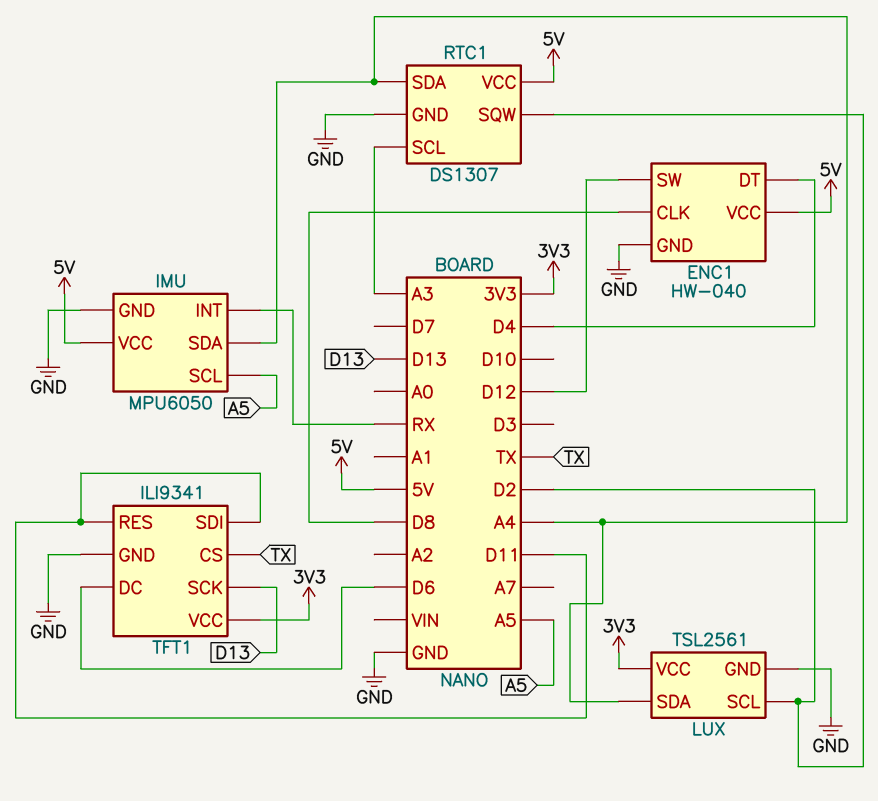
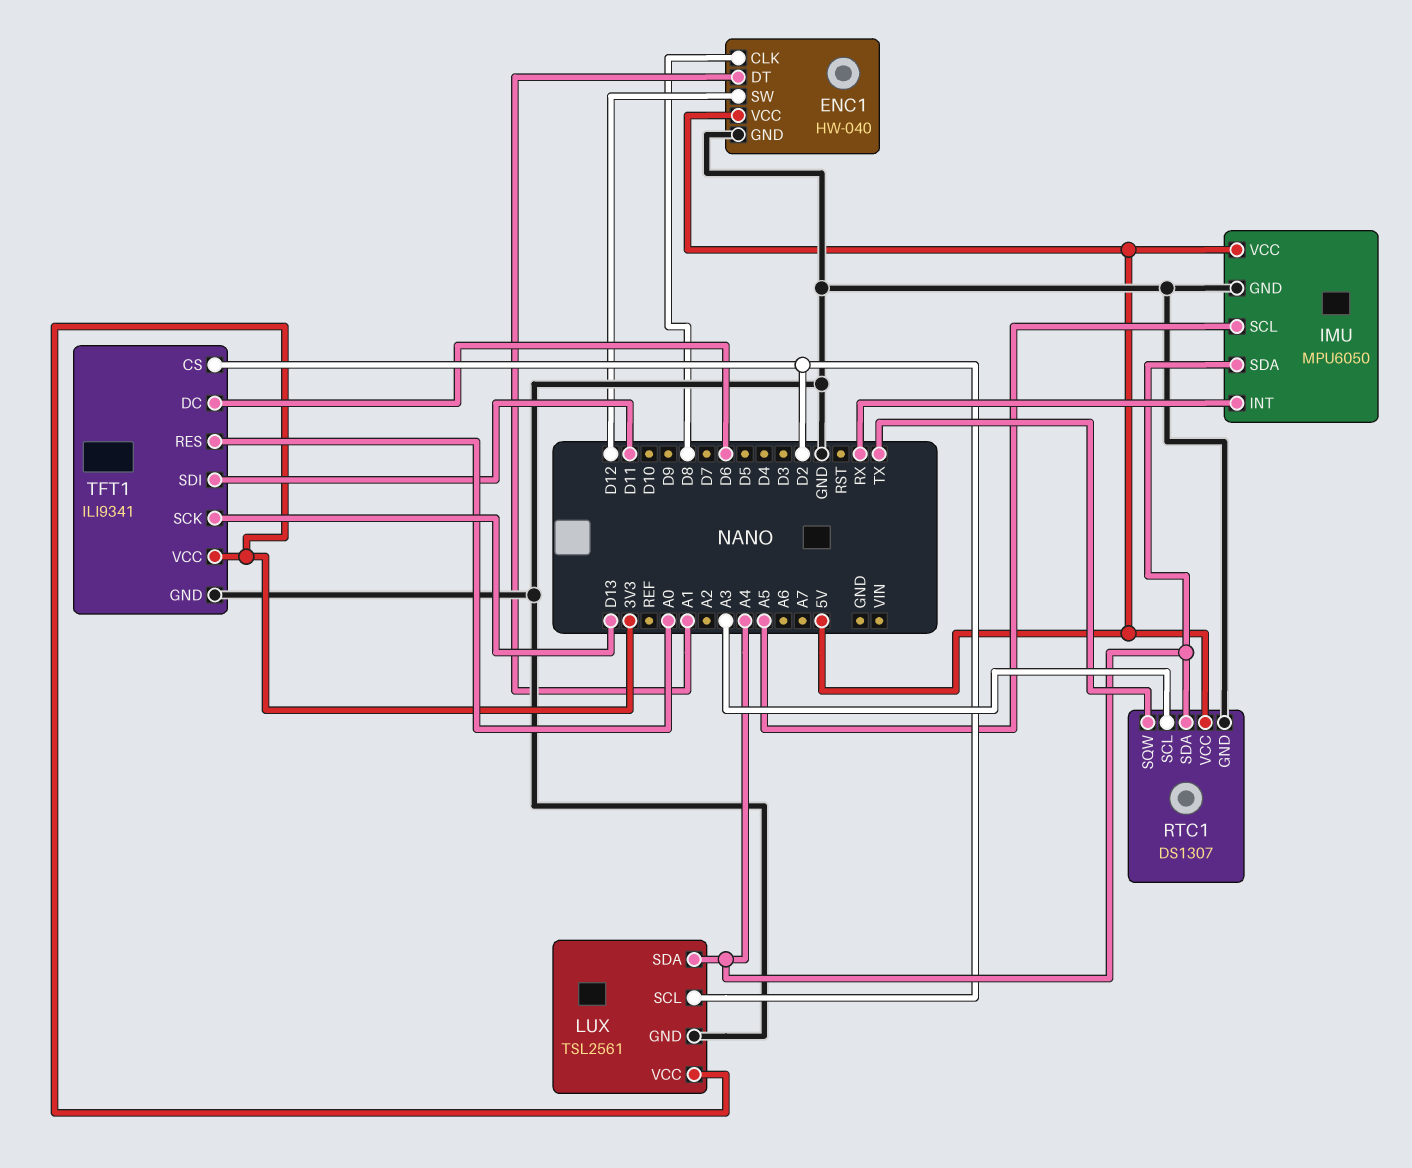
ENC1 pin DT: D4 -> A1
RTC1 pin SQW: D2 -> TX
TFT1 pin CS: TX -> D2
TFT1 pin RES: D11 -> A0

